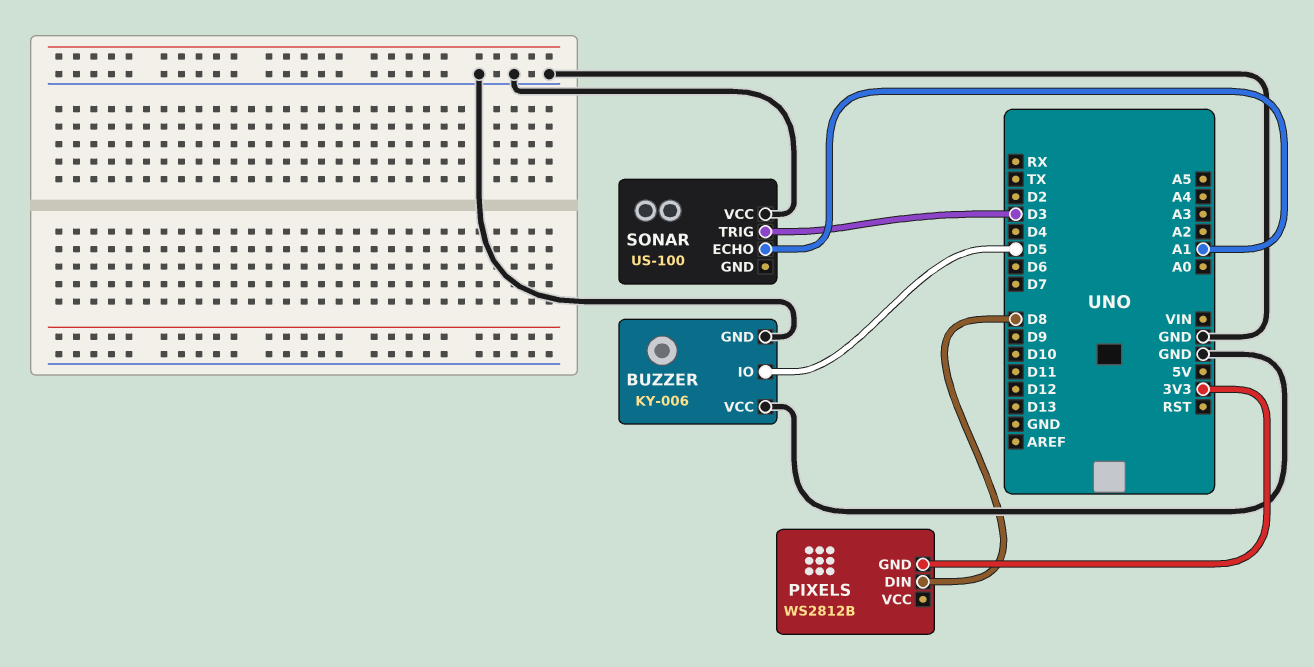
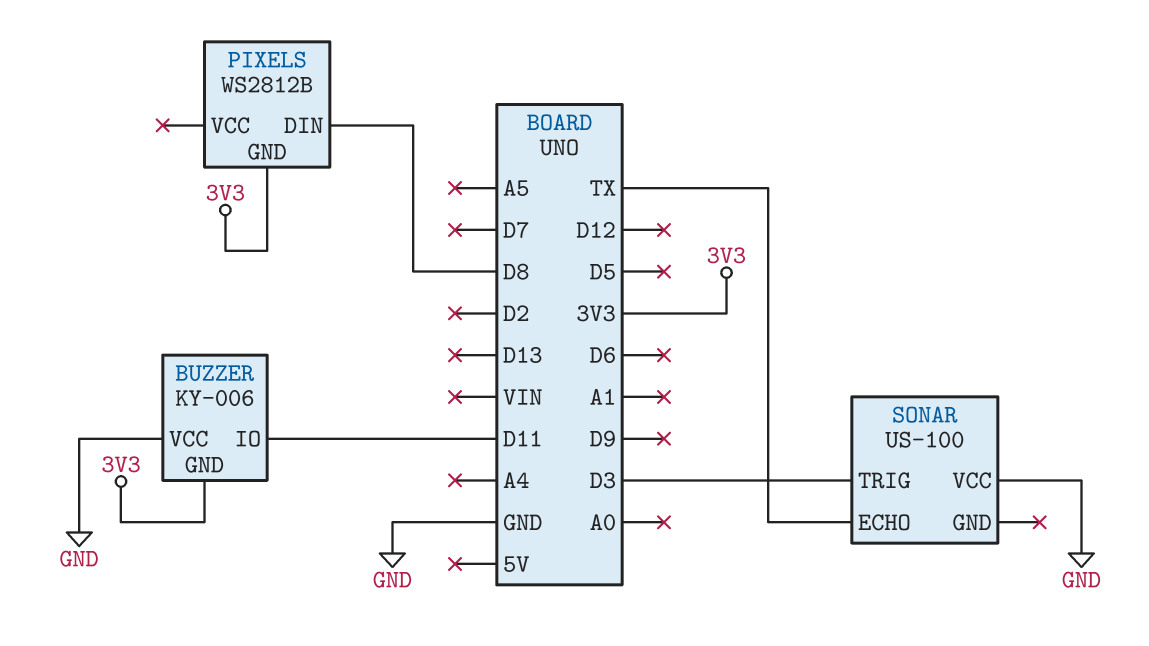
BUZZER pin GND: GND -> 3V3
BUZZER pin IO: D5 -> D11
SONAR pin ECHO: A1 -> TX

